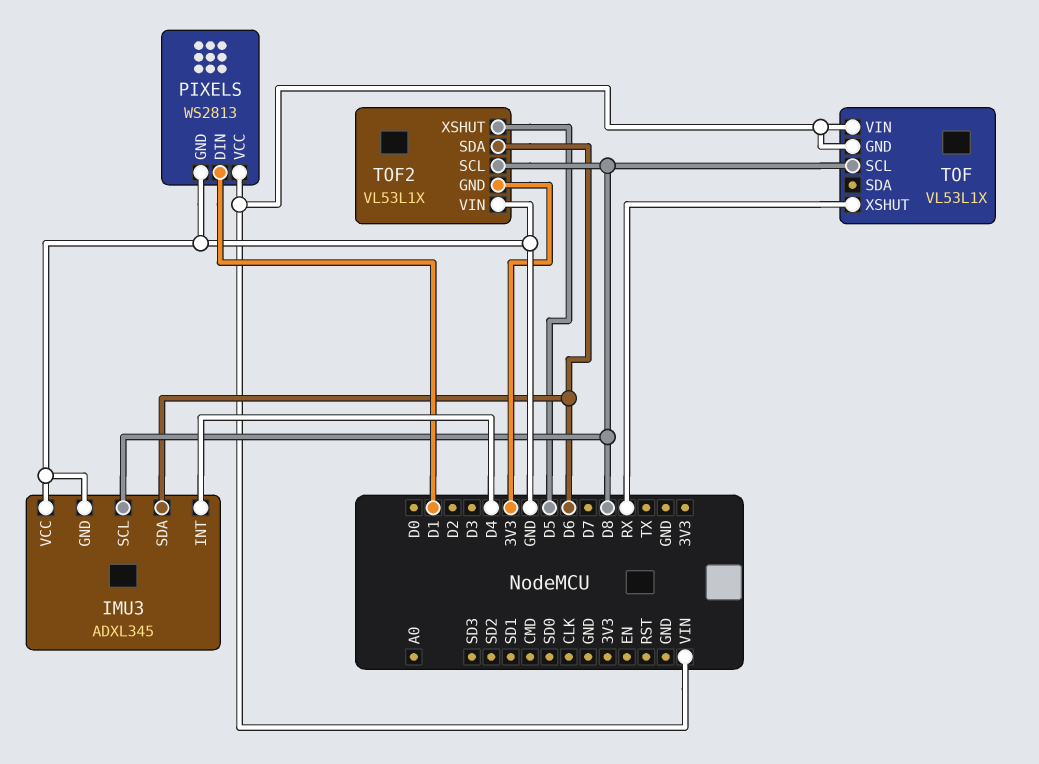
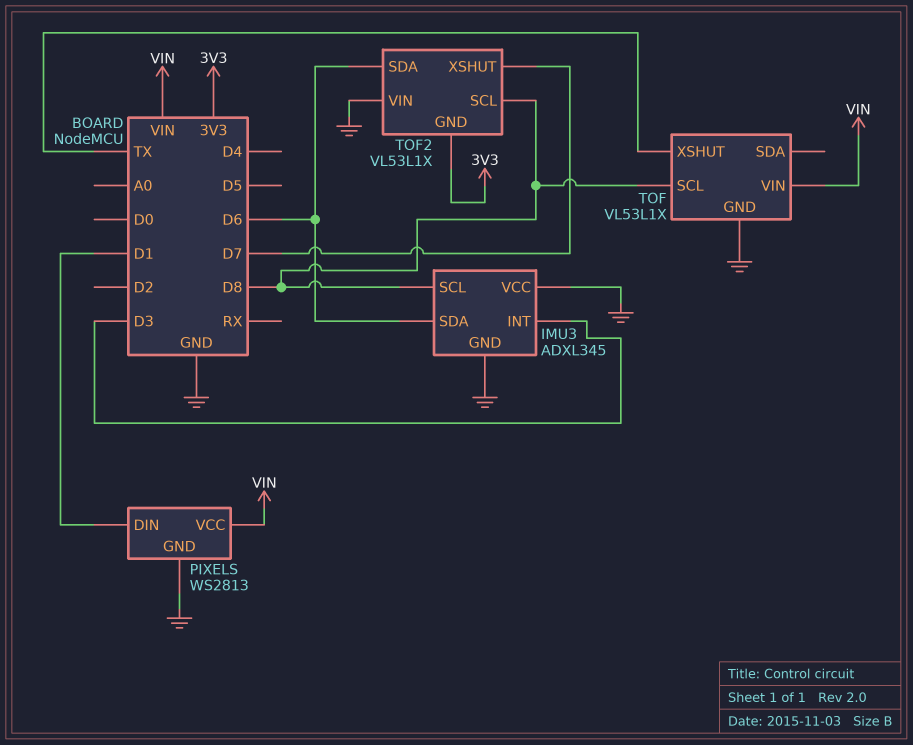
IMU3 pin INT: D4 -> D3
TOF pin GND: VIN -> GND
TOF pin XSHUT: RX -> TX
TOF2 pin XSHUT: D5 -> D7

